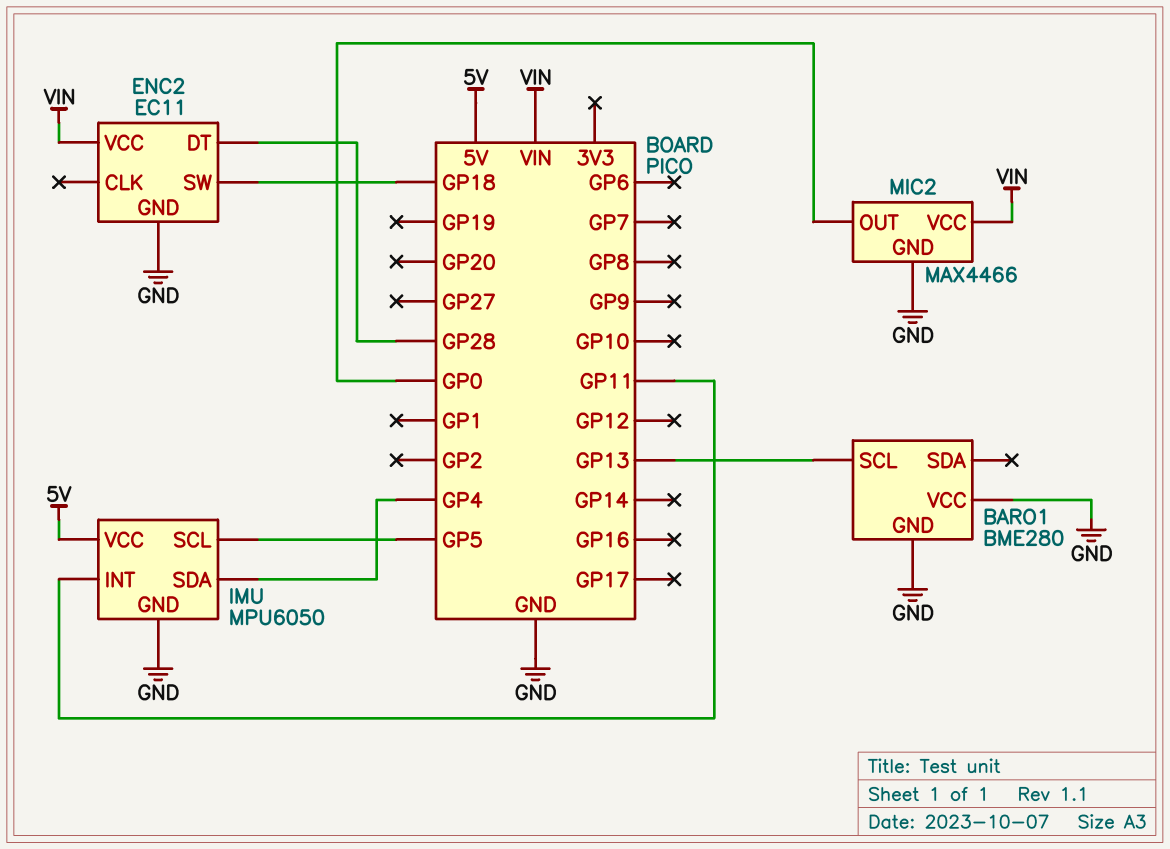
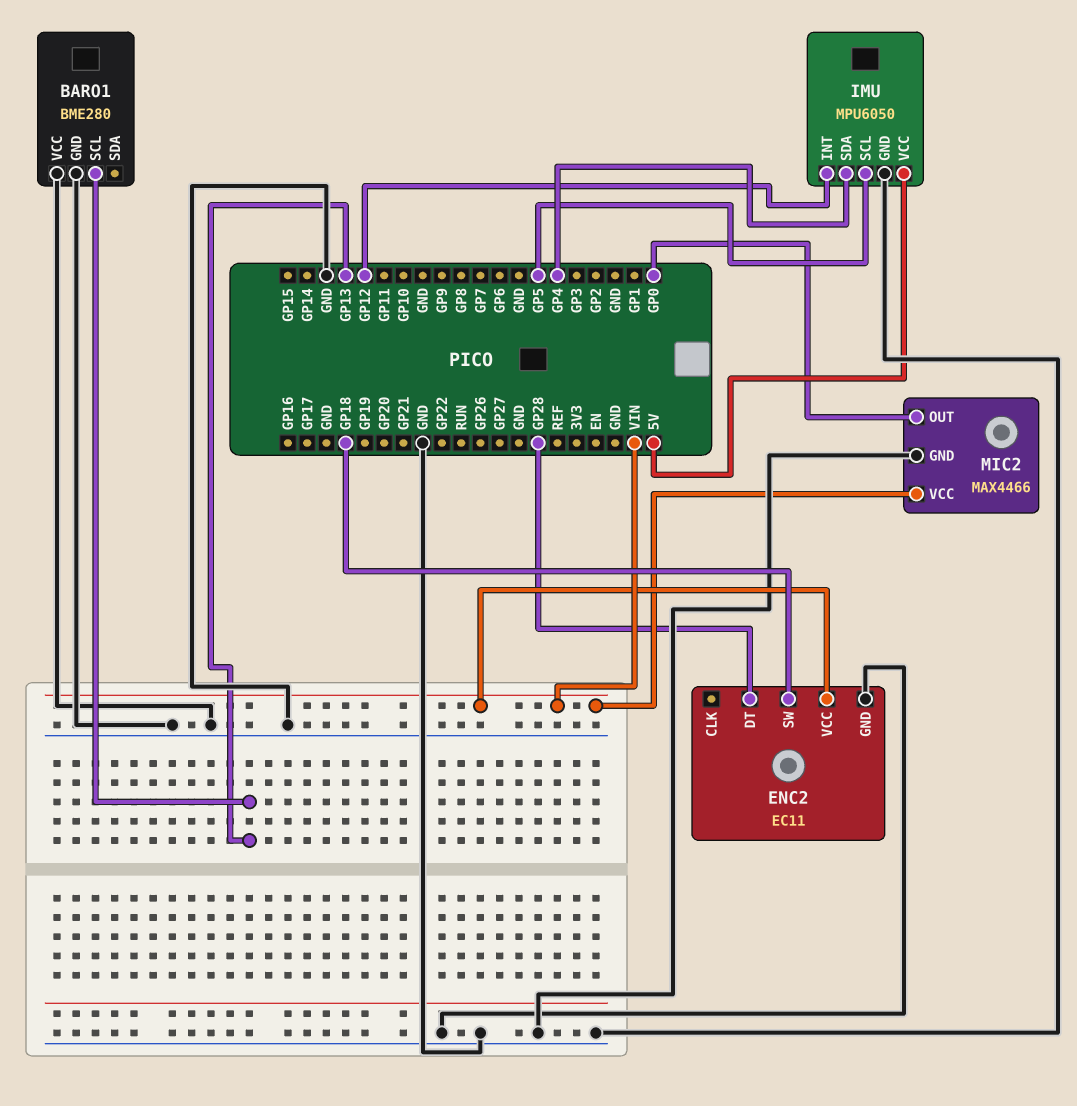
IMU pin INT: GP11 -> GP12

